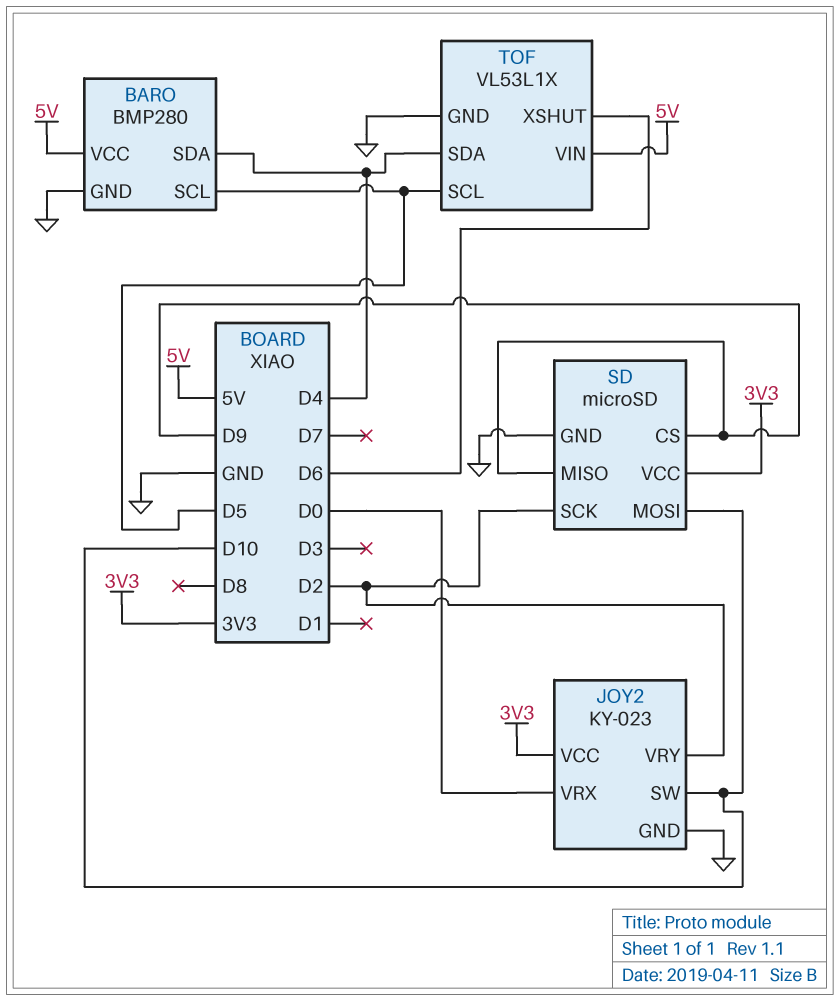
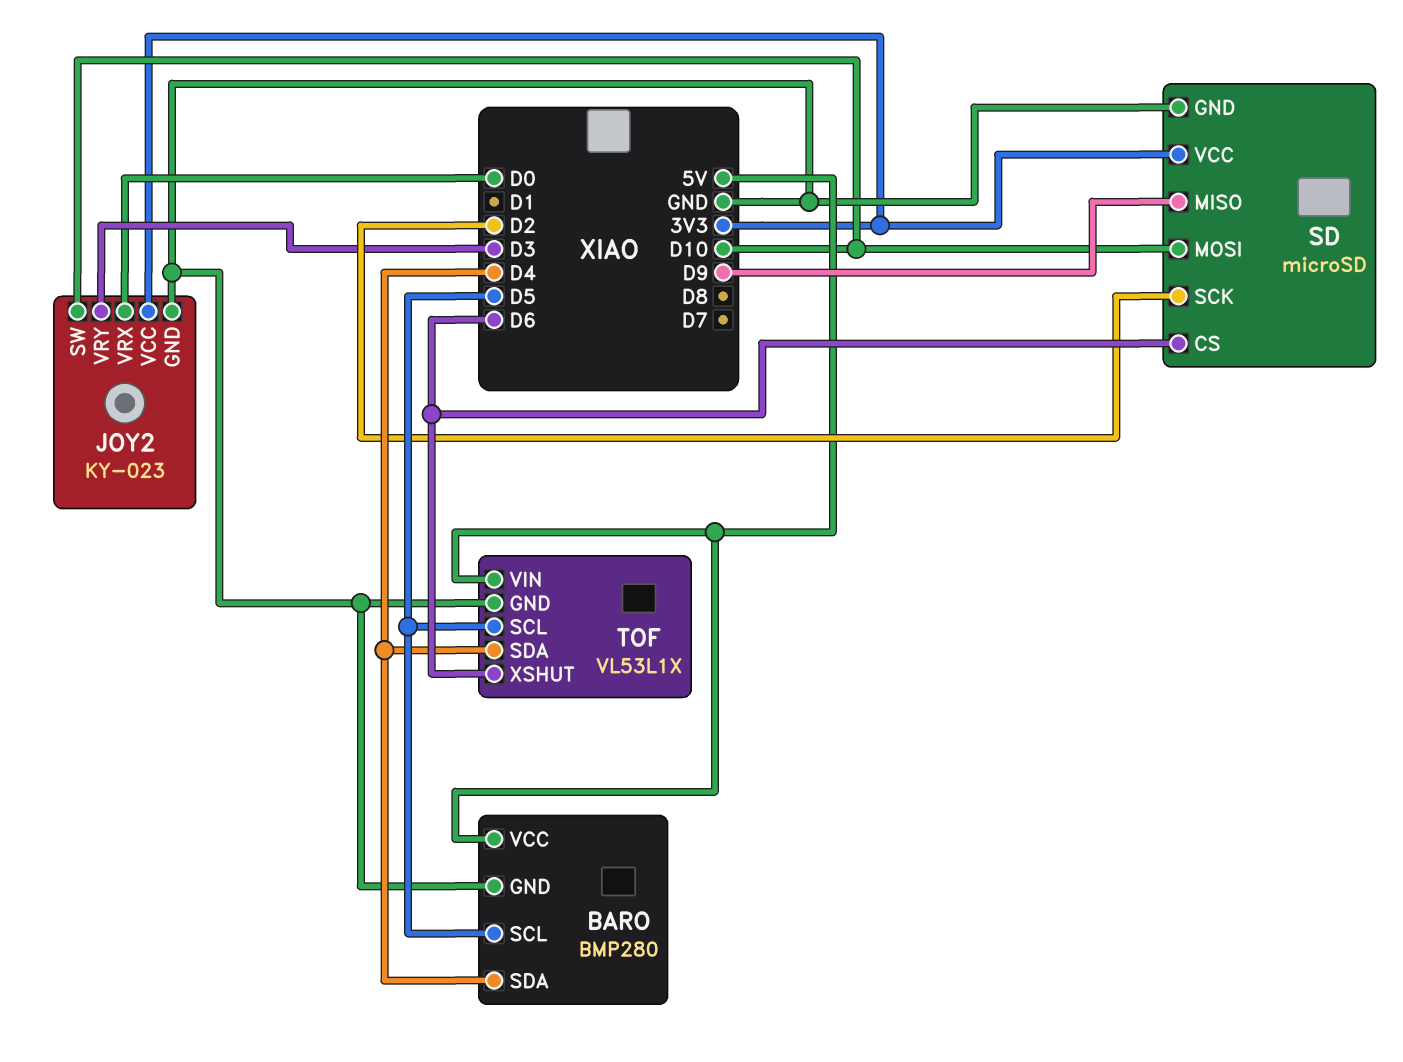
JOY2 pin VRY: D2 -> D3
SD pin CS: D9 -> D6

